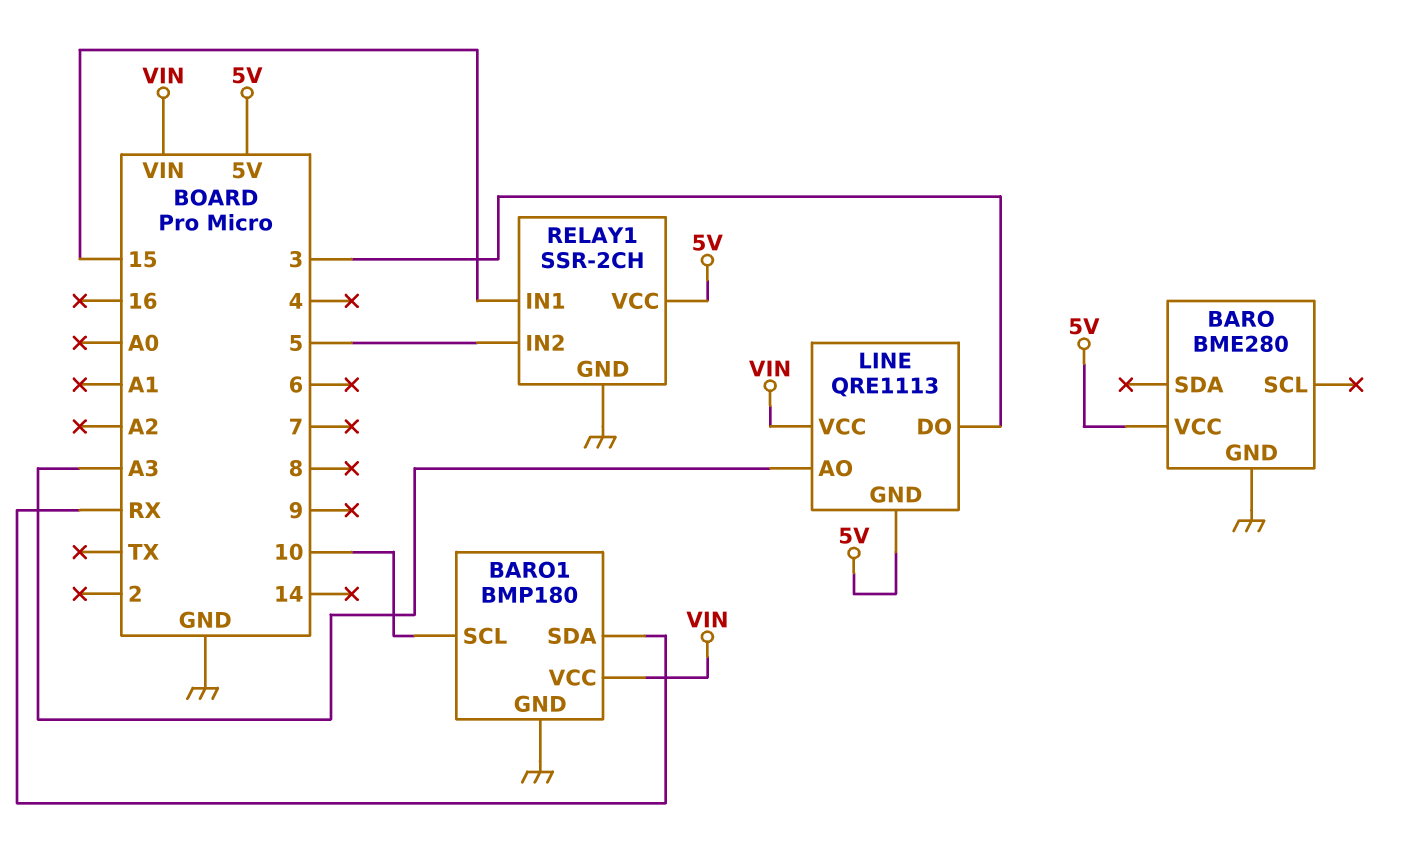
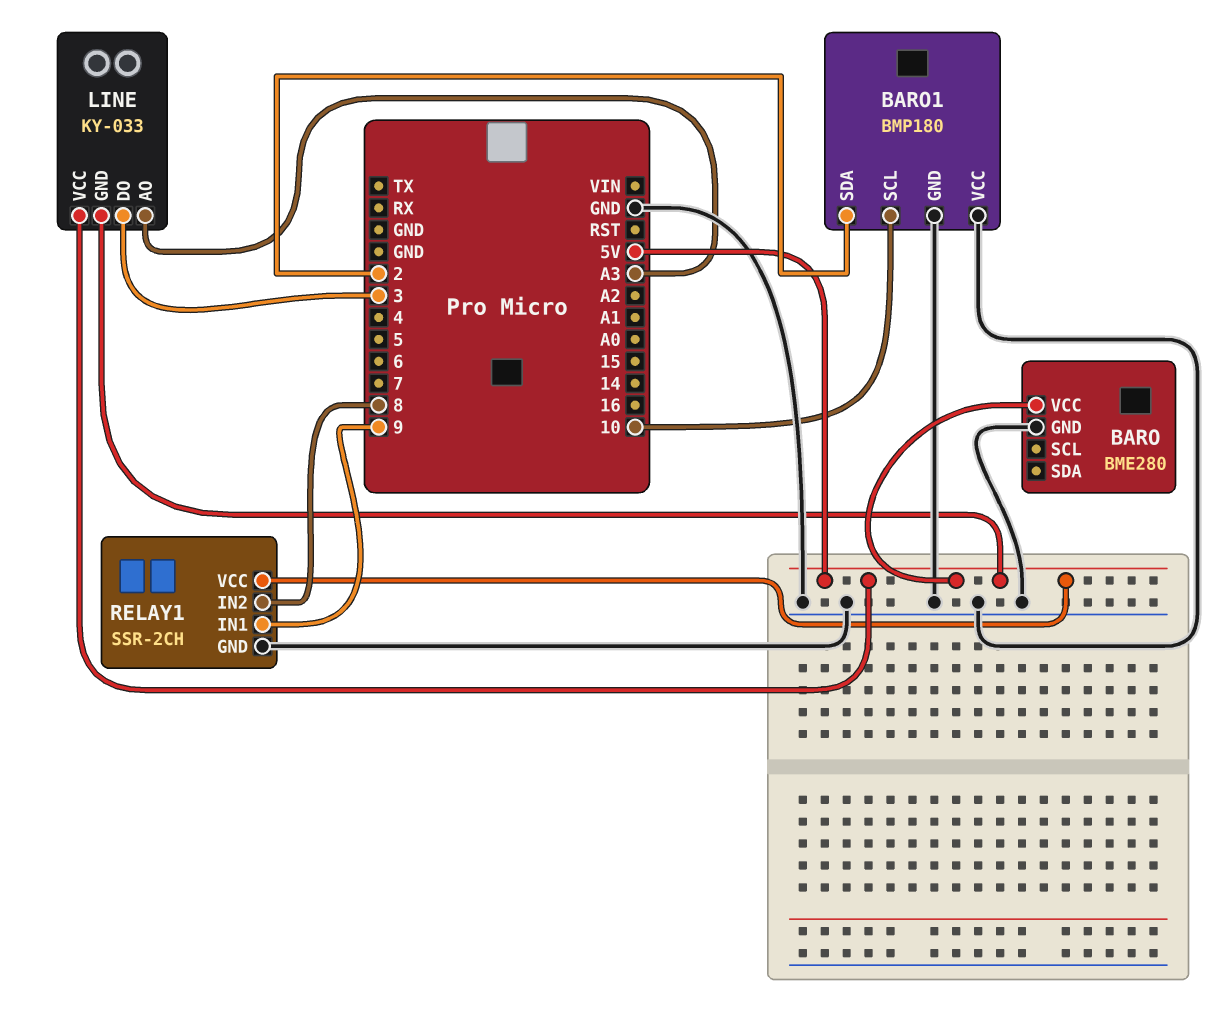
BARO1 pin SDA: RX -> 2
BARO1 pin VCC: VIN -> GND
LINE: QRE1113 -> KY-033
LINE pin VCC: VIN -> 5V
RELAY1 pin IN1: 15 -> 9
RELAY1 pin IN2: 5 -> 8

